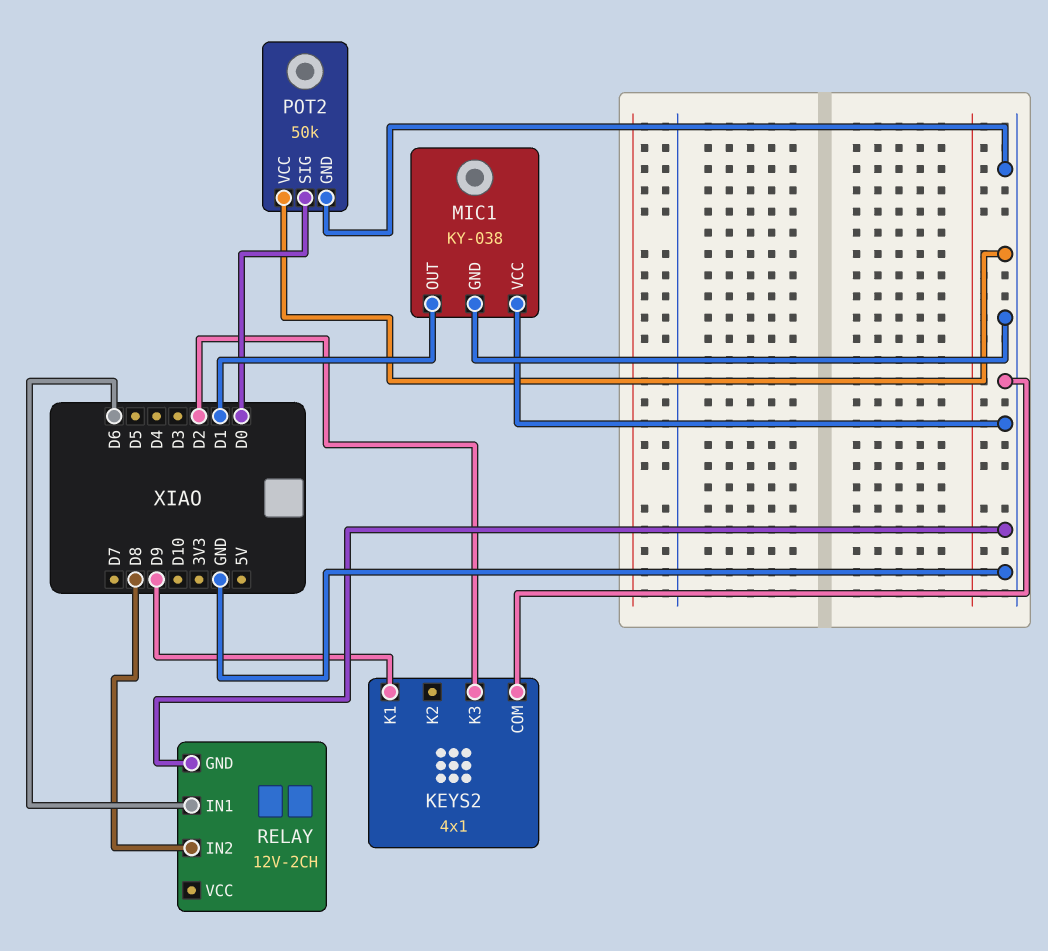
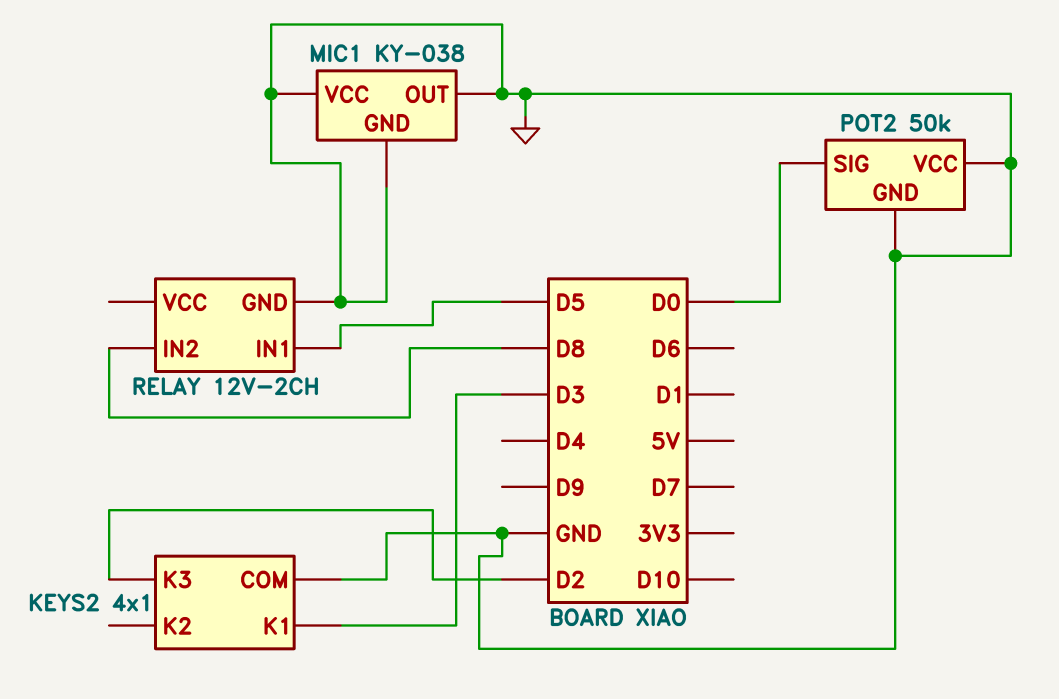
KEYS2 pin K1: D9 -> D3
MIC1 pin OUT: D1 -> GND
RELAY pin IN1: D6 -> D5

